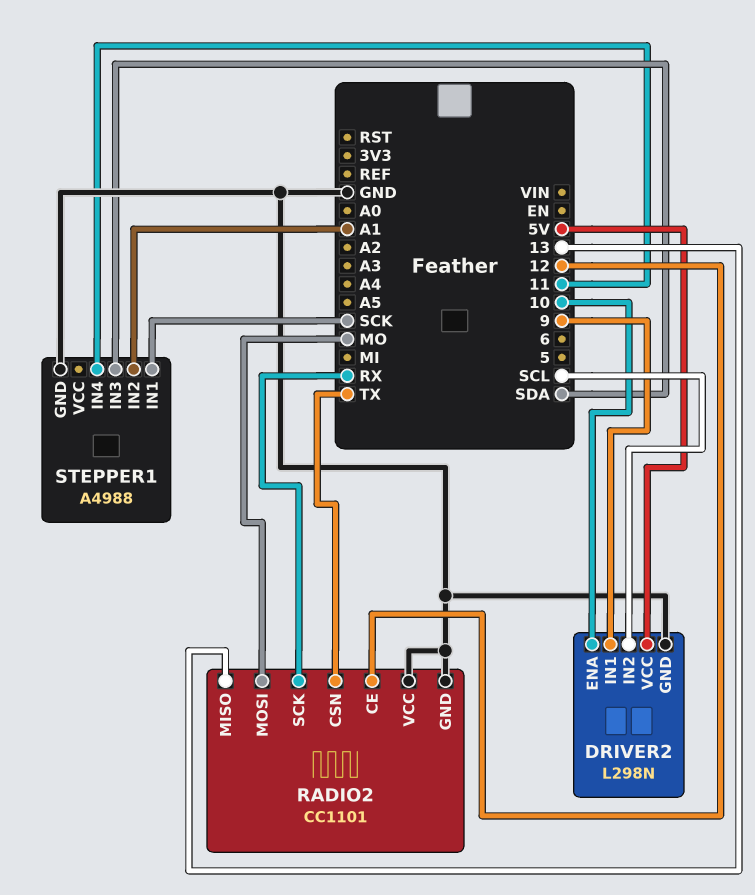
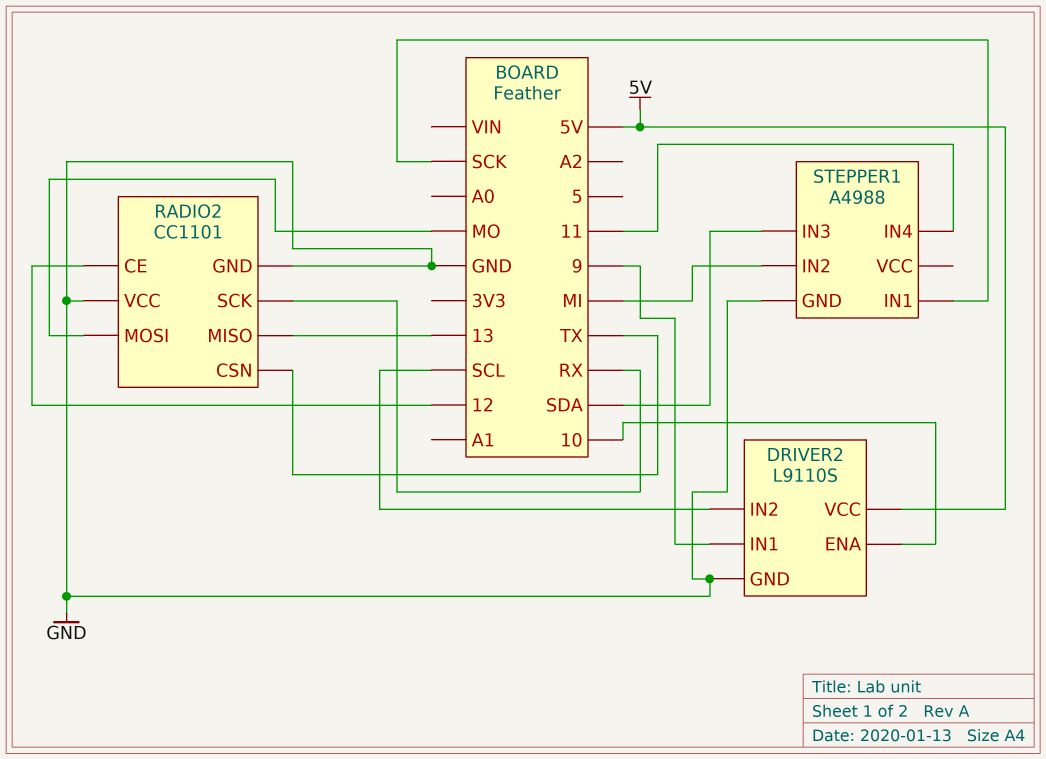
DRIVER2: L298N -> L9110S
STEPPER1 pin IN2: A1 -> MI

